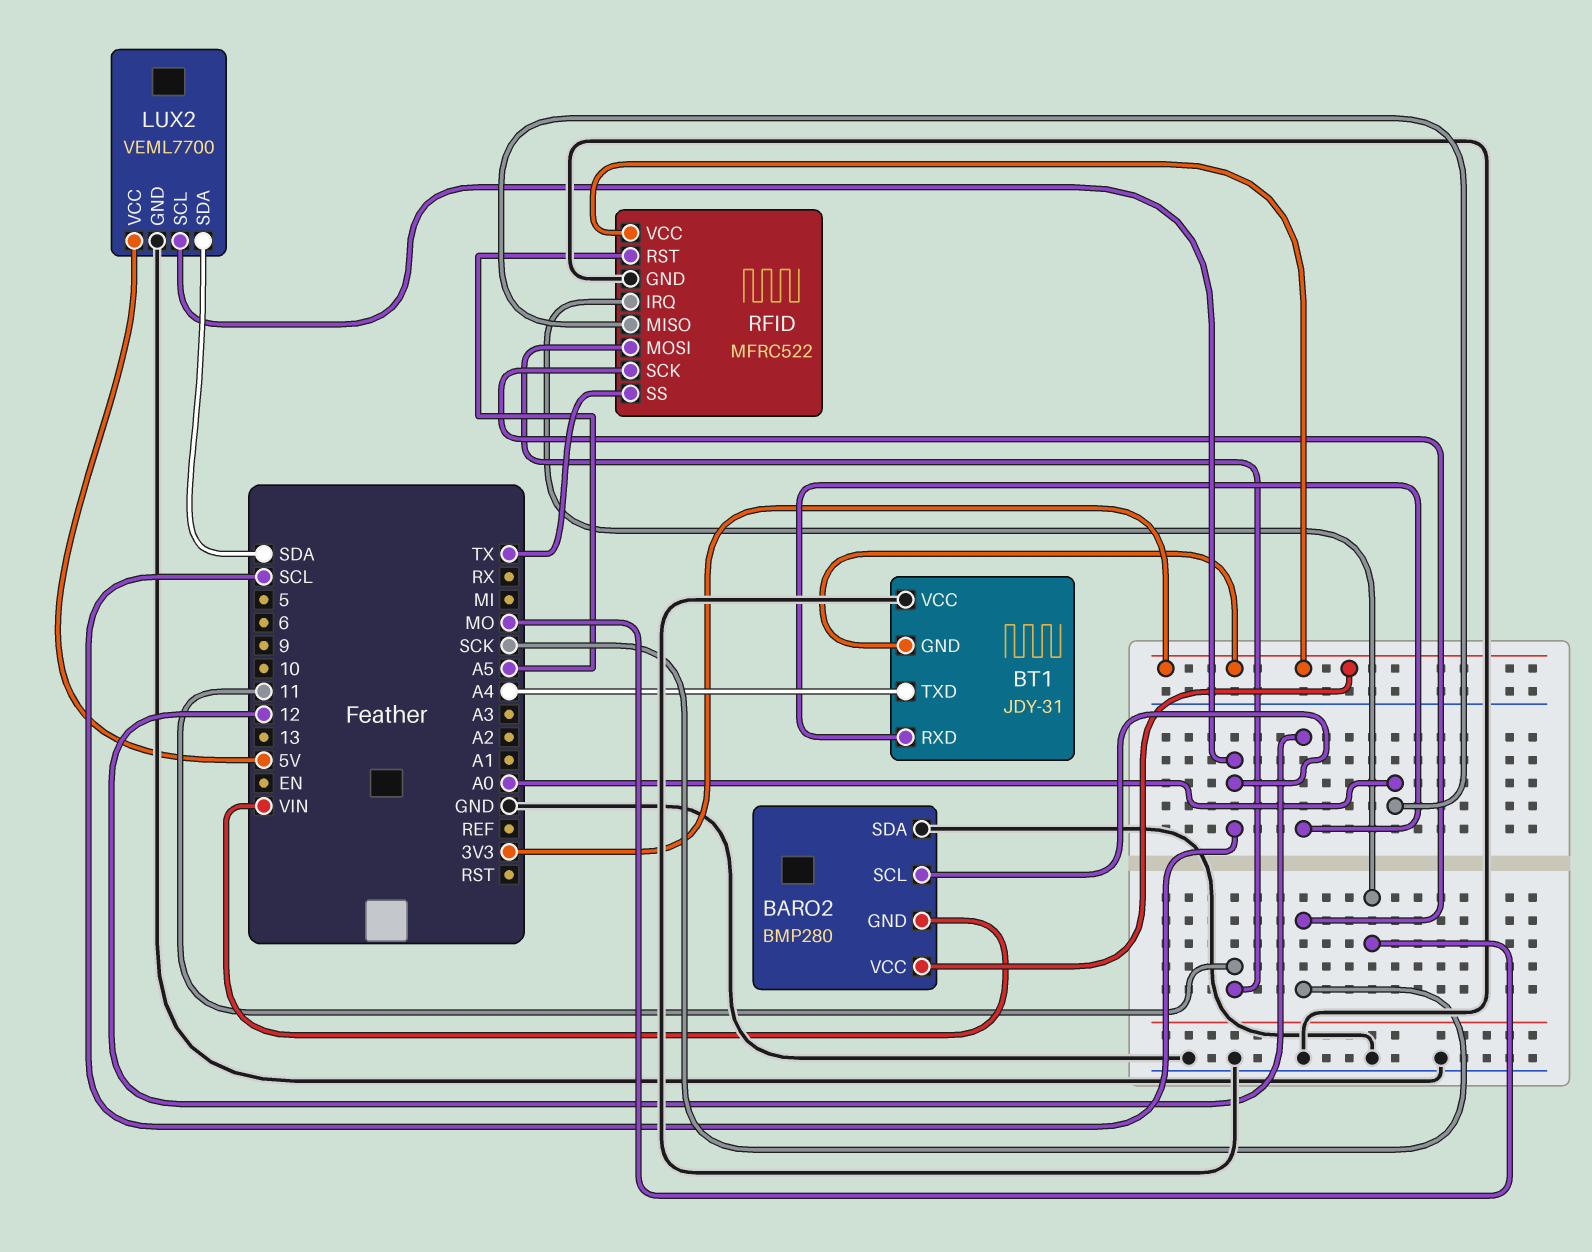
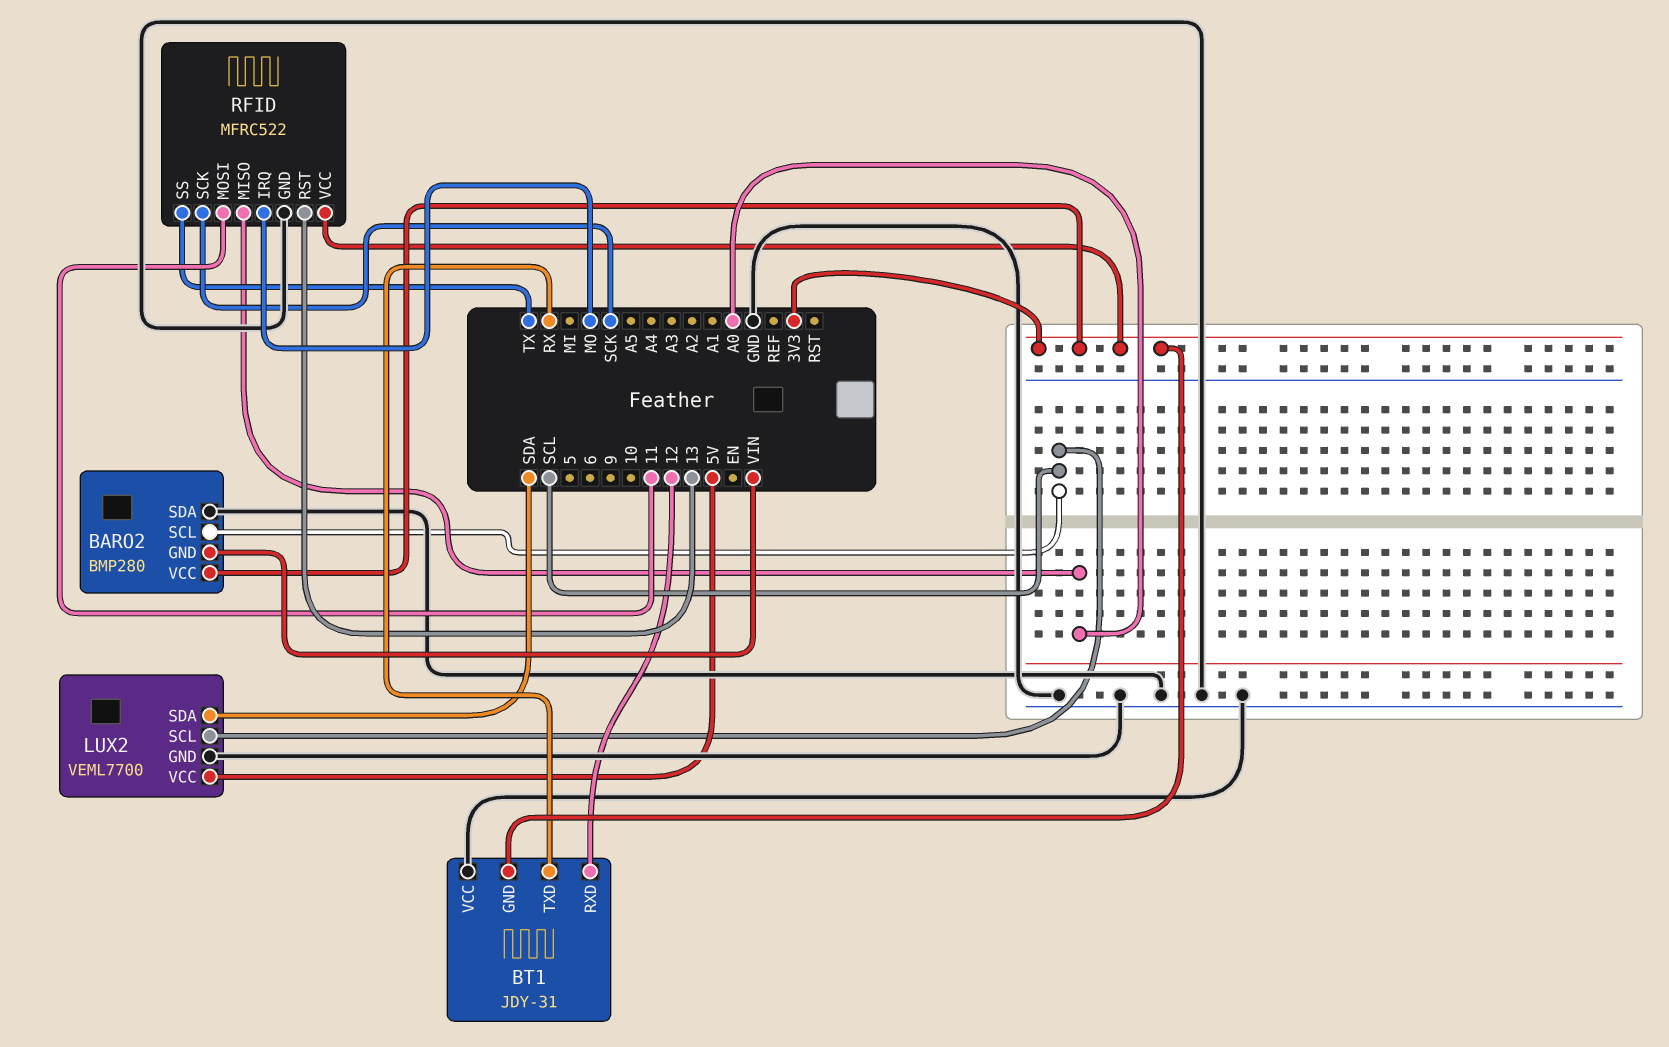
BT1 pin TXD: A4 -> RX
RFID pin RST: A5 -> 13

